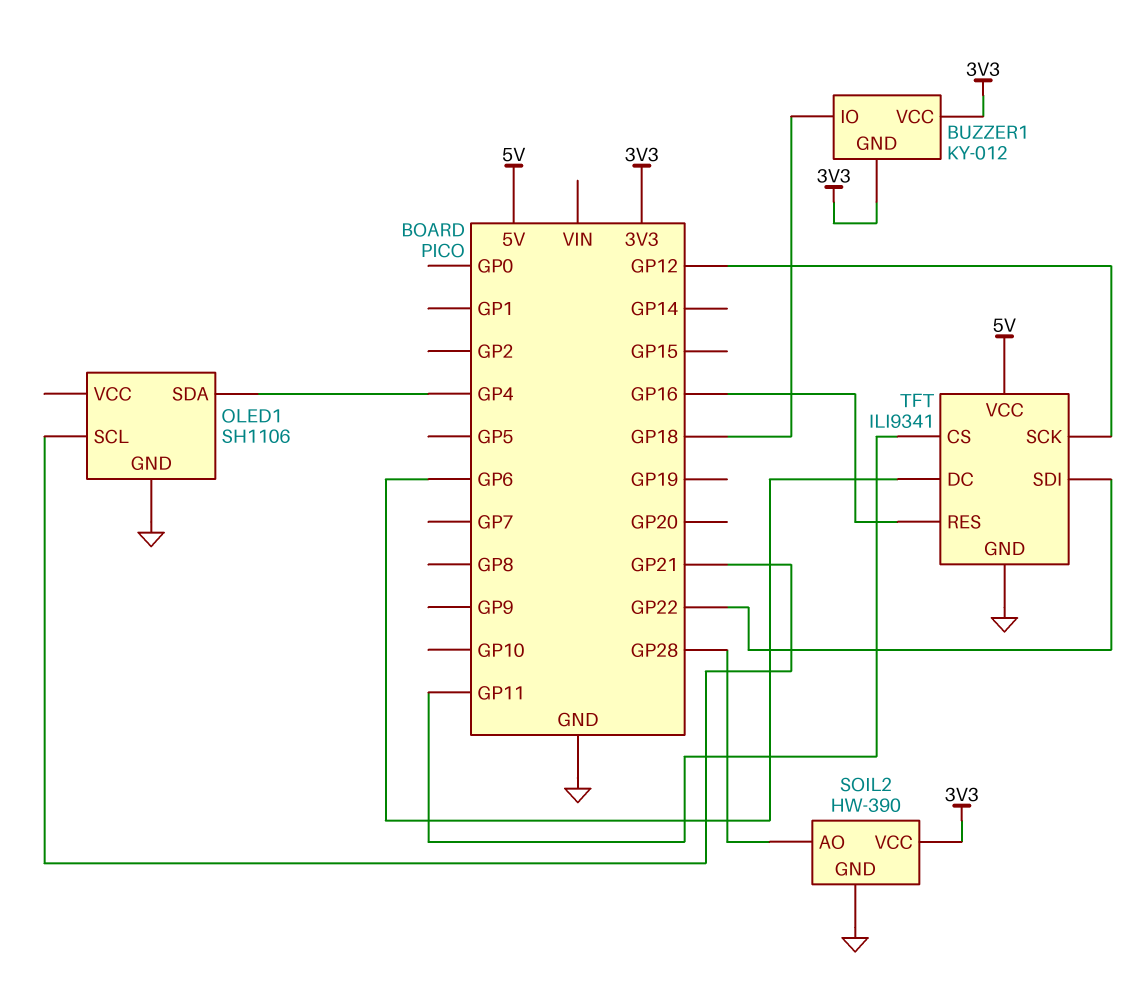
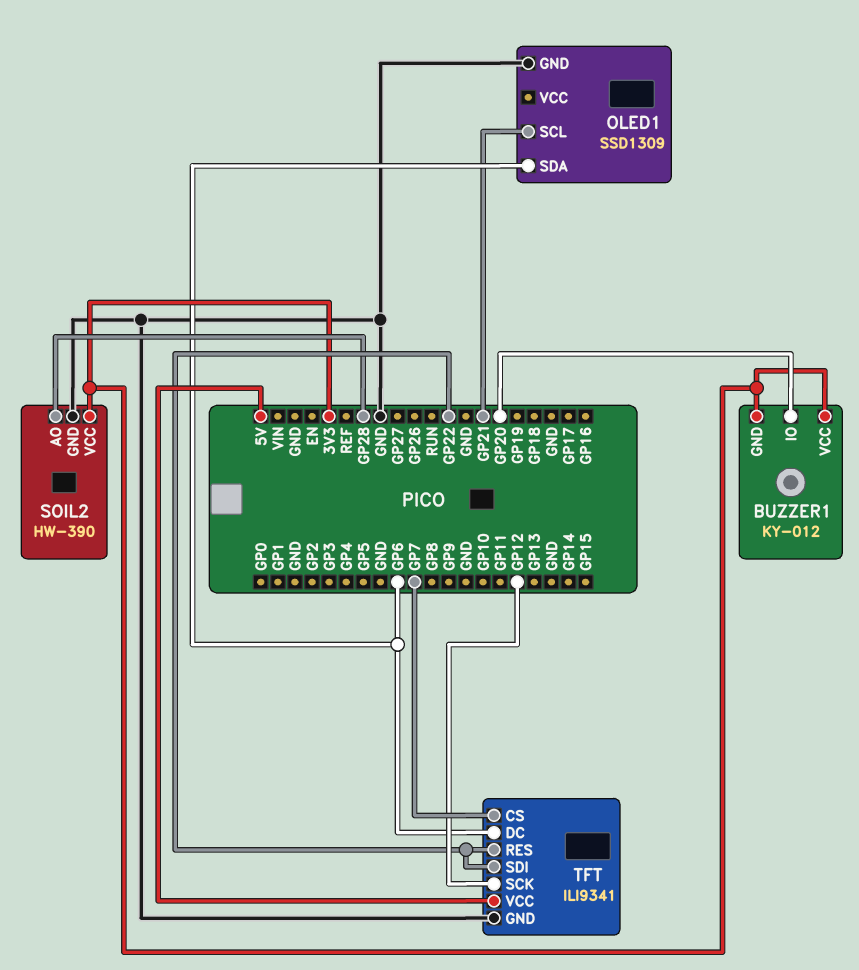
BUZZER1 pin IO: GP18 -> GP20
OLED1: SH1106 -> SSD1309
OLED1 pin SDA: GP4 -> GP6
TFT pin CS: GP11 -> GP7
TFT pin RES: GP16 -> GP22

